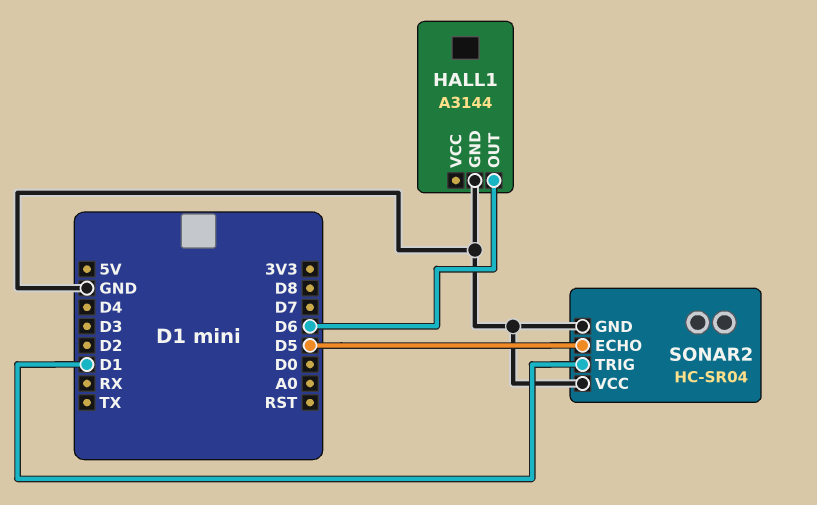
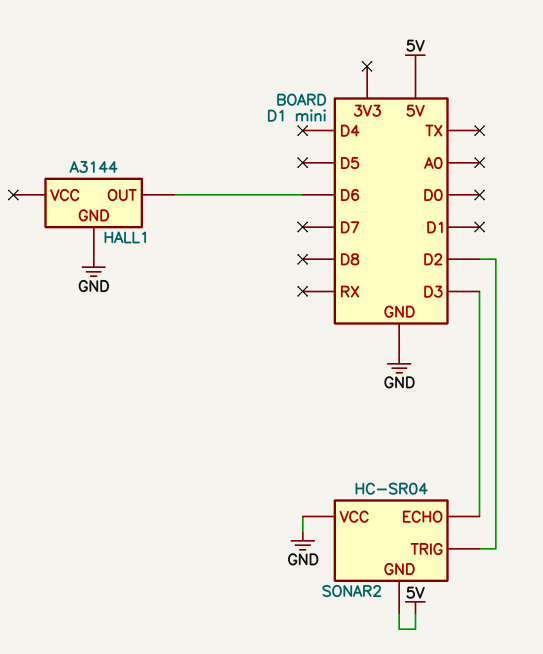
SONAR2 pin ECHO: D5 -> D3
SONAR2 pin GND: GND -> 5V
SONAR2 pin TRIG: D1 -> D2

